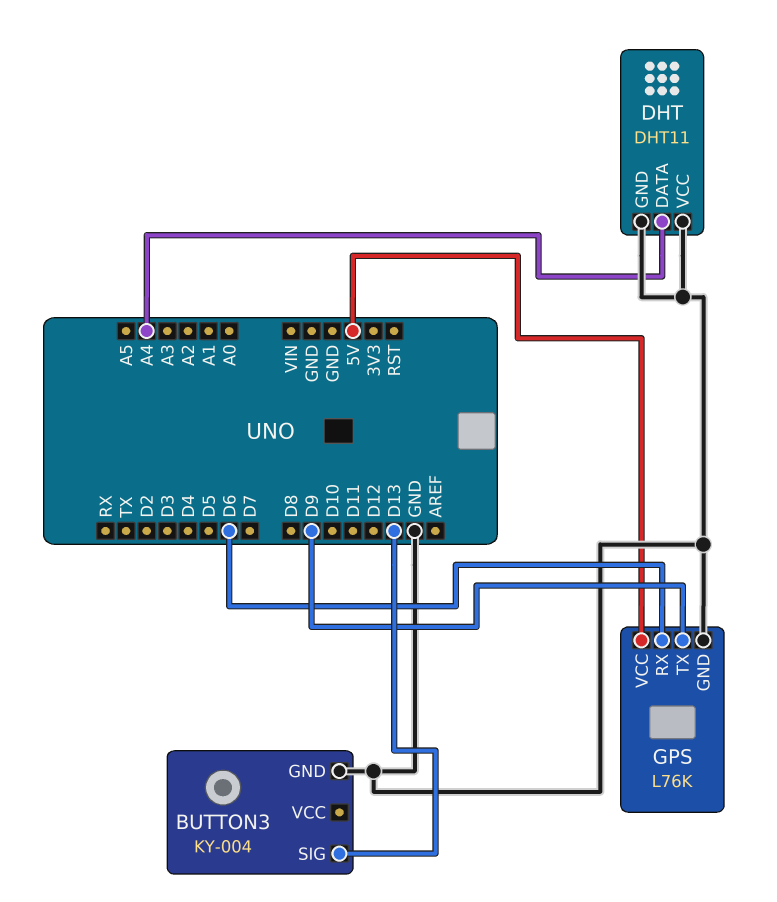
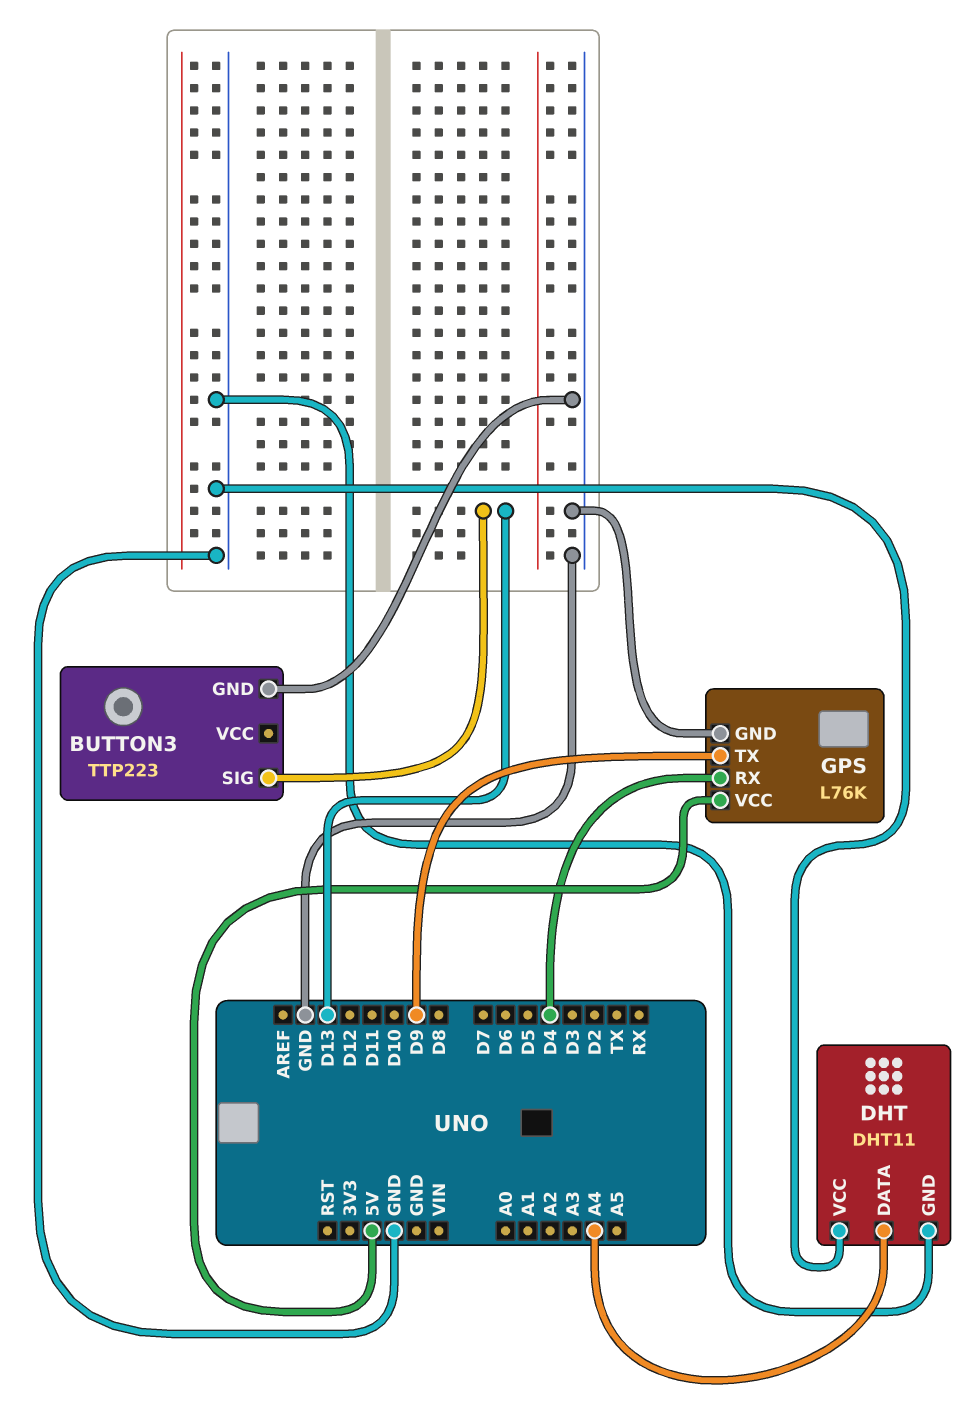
BUTTON3: KY-004 -> TTP223
GPS pin RX: D6 -> D4

